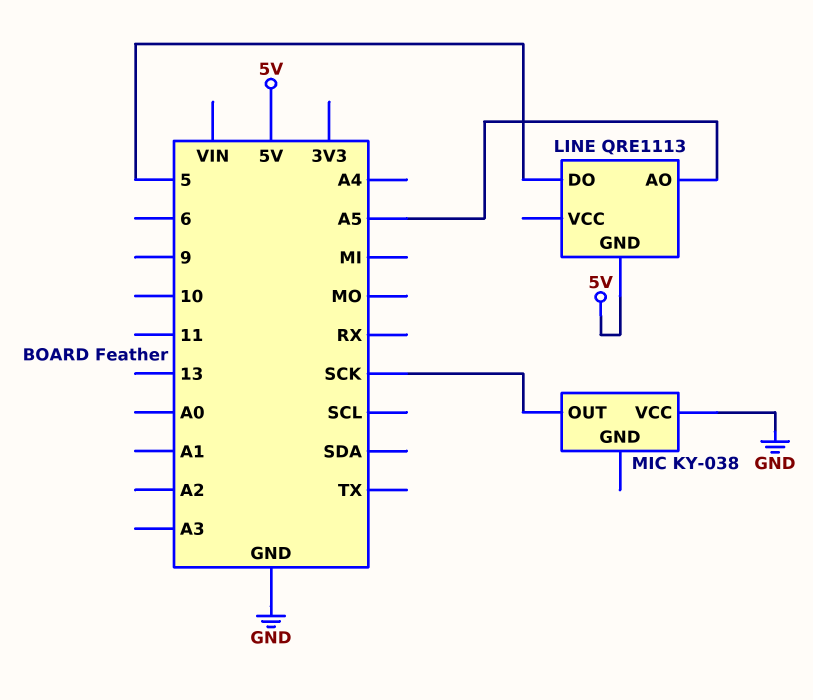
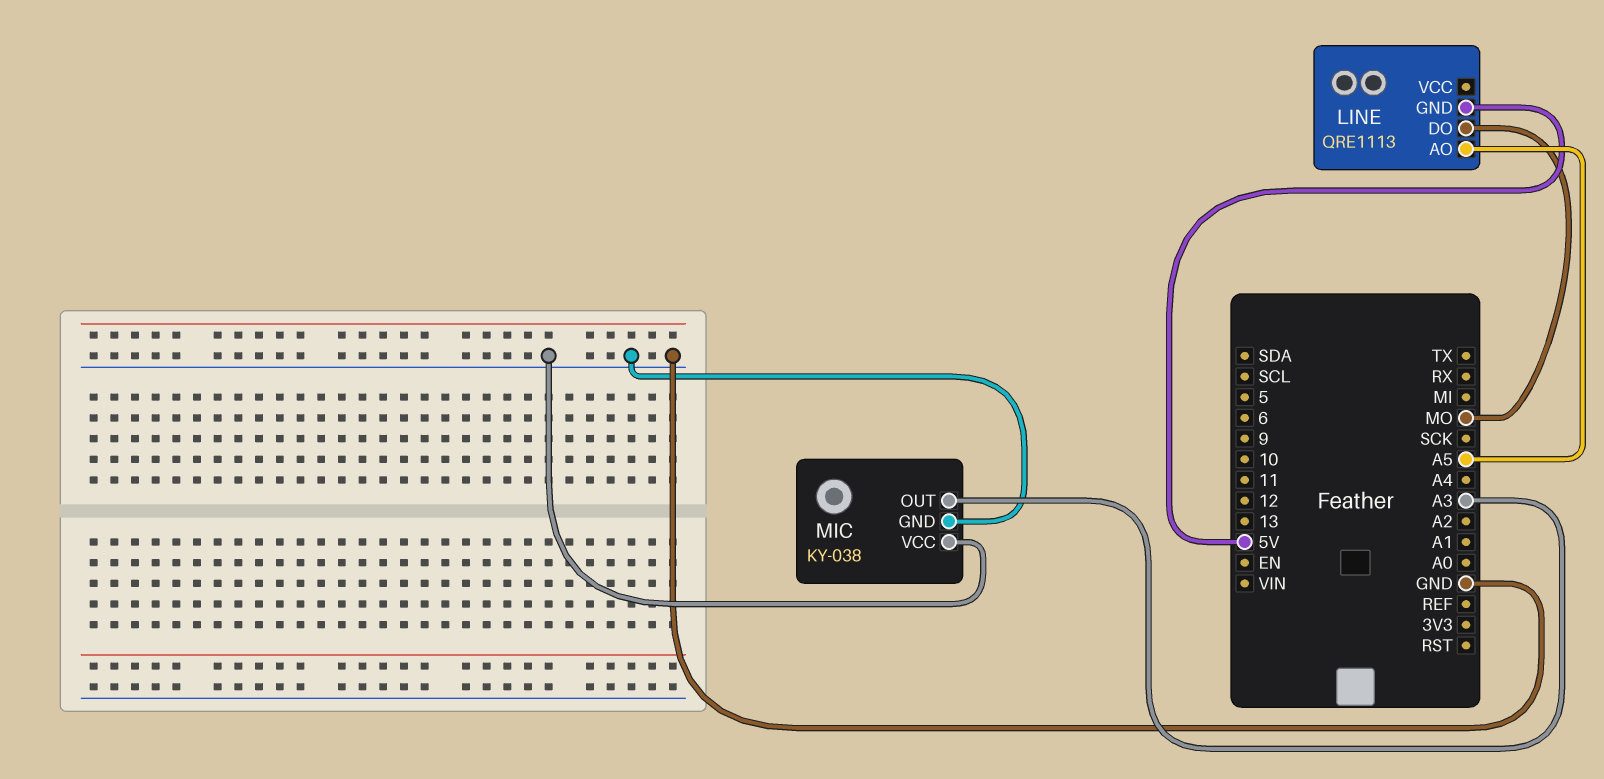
LINE pin DO: 5 -> MO
MIC pin GND: none -> GND
MIC pin OUT: SCK -> A3

